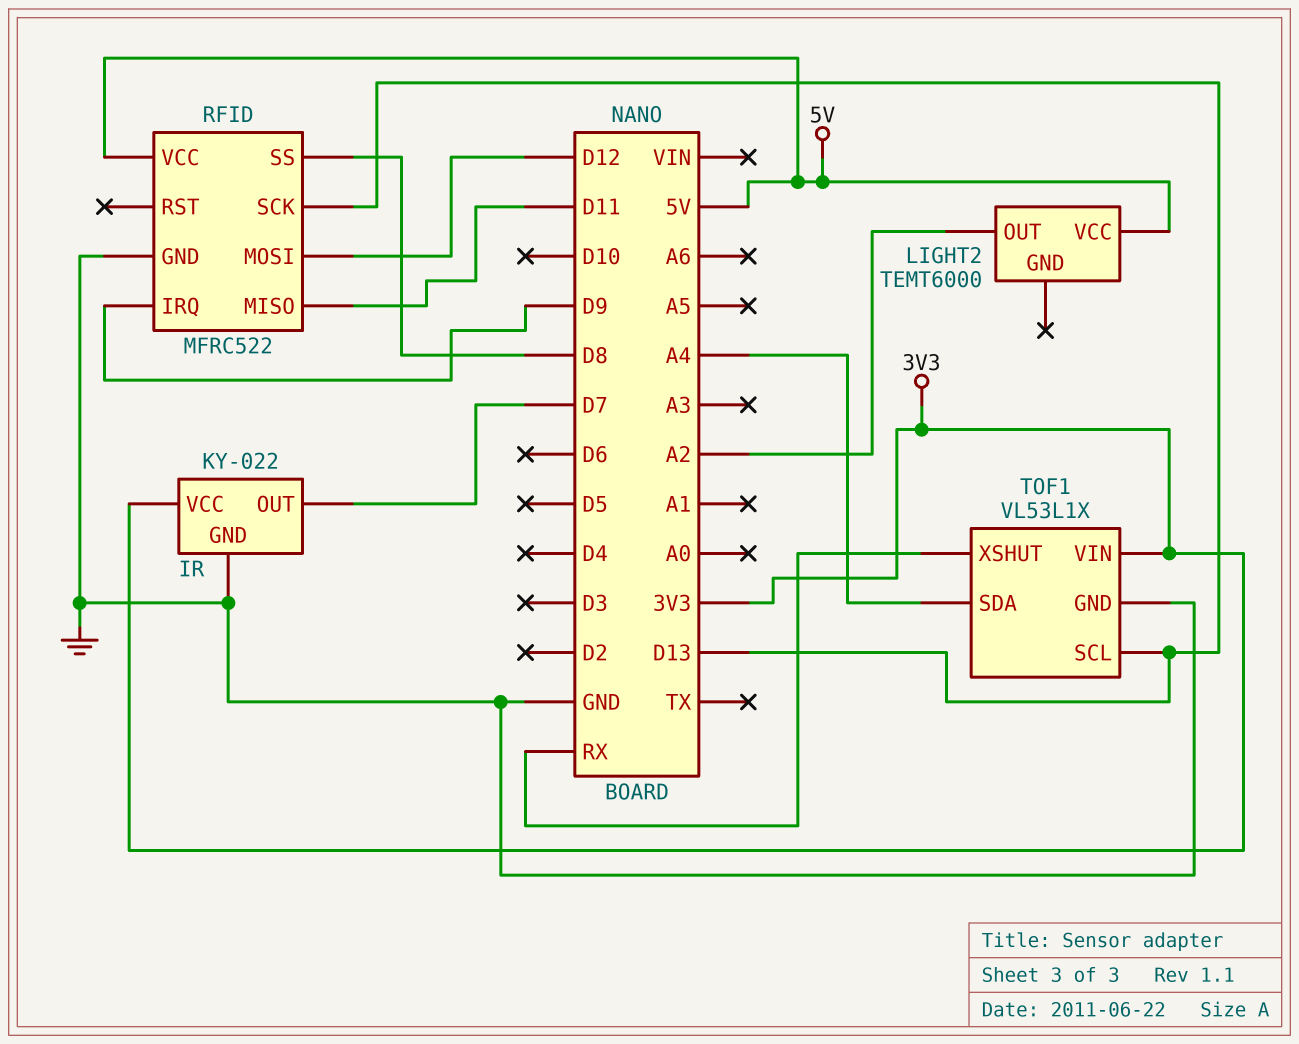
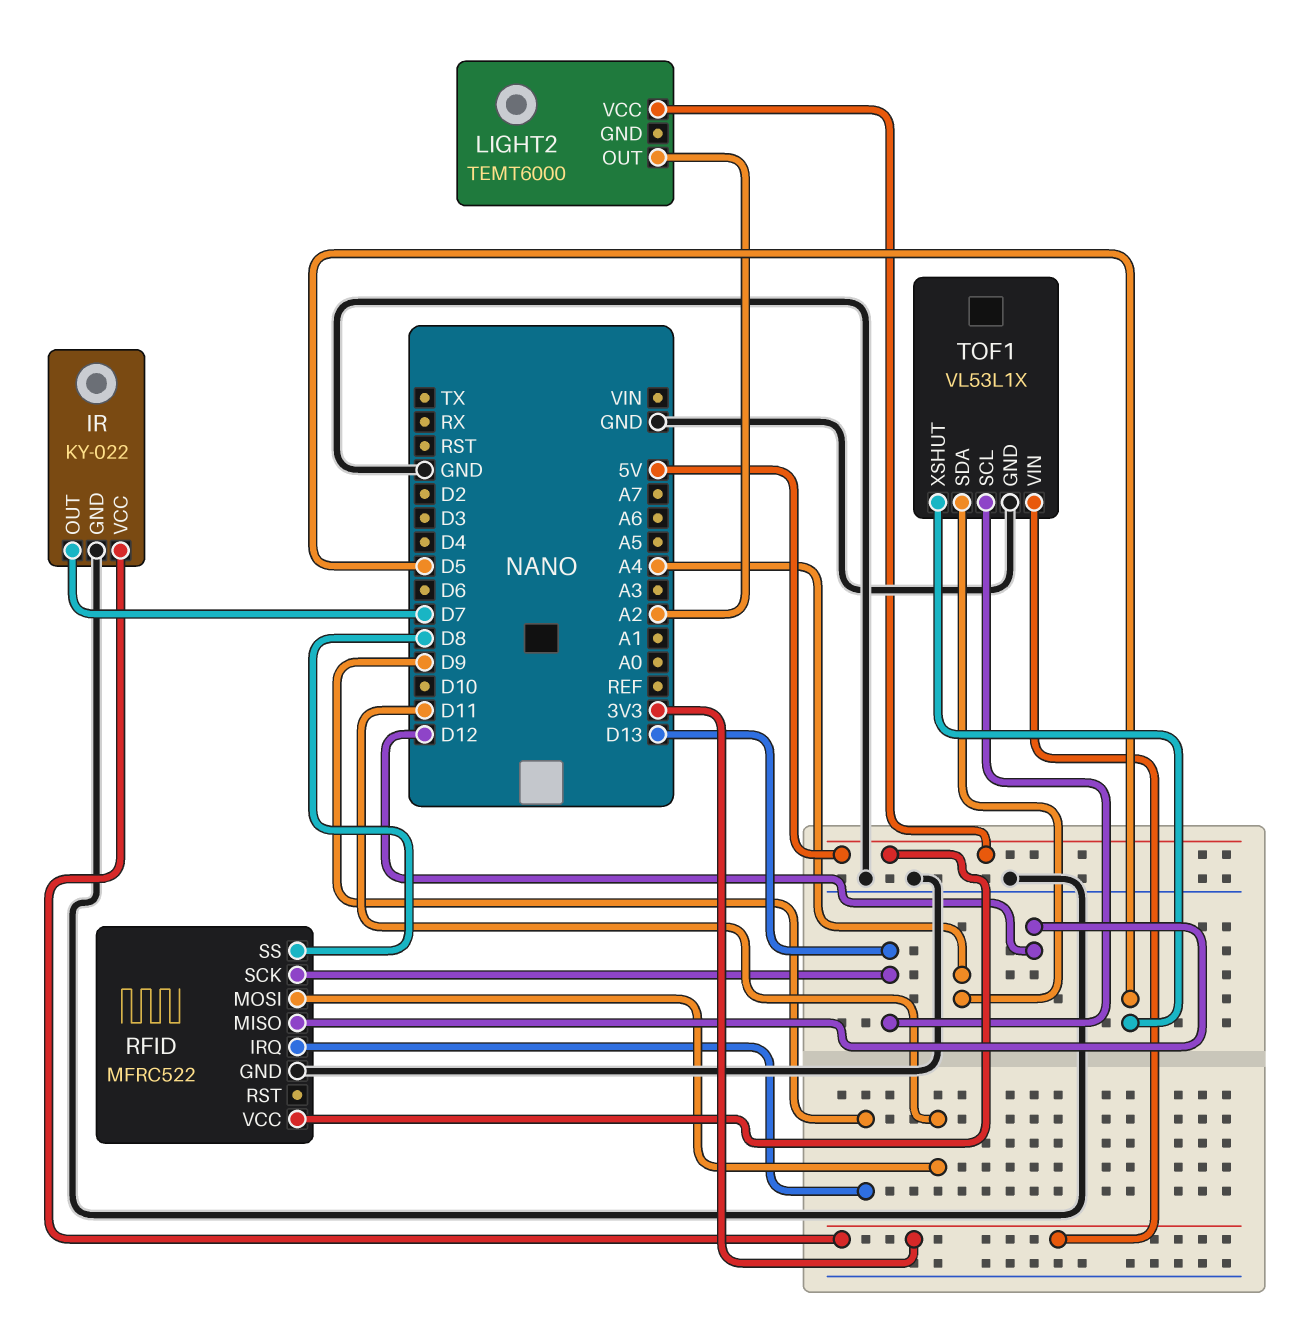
RFID pin MISO: D11 -> D12
RFID pin MOSI: D12 -> D11
TOF1 pin XSHUT: RX -> D5

